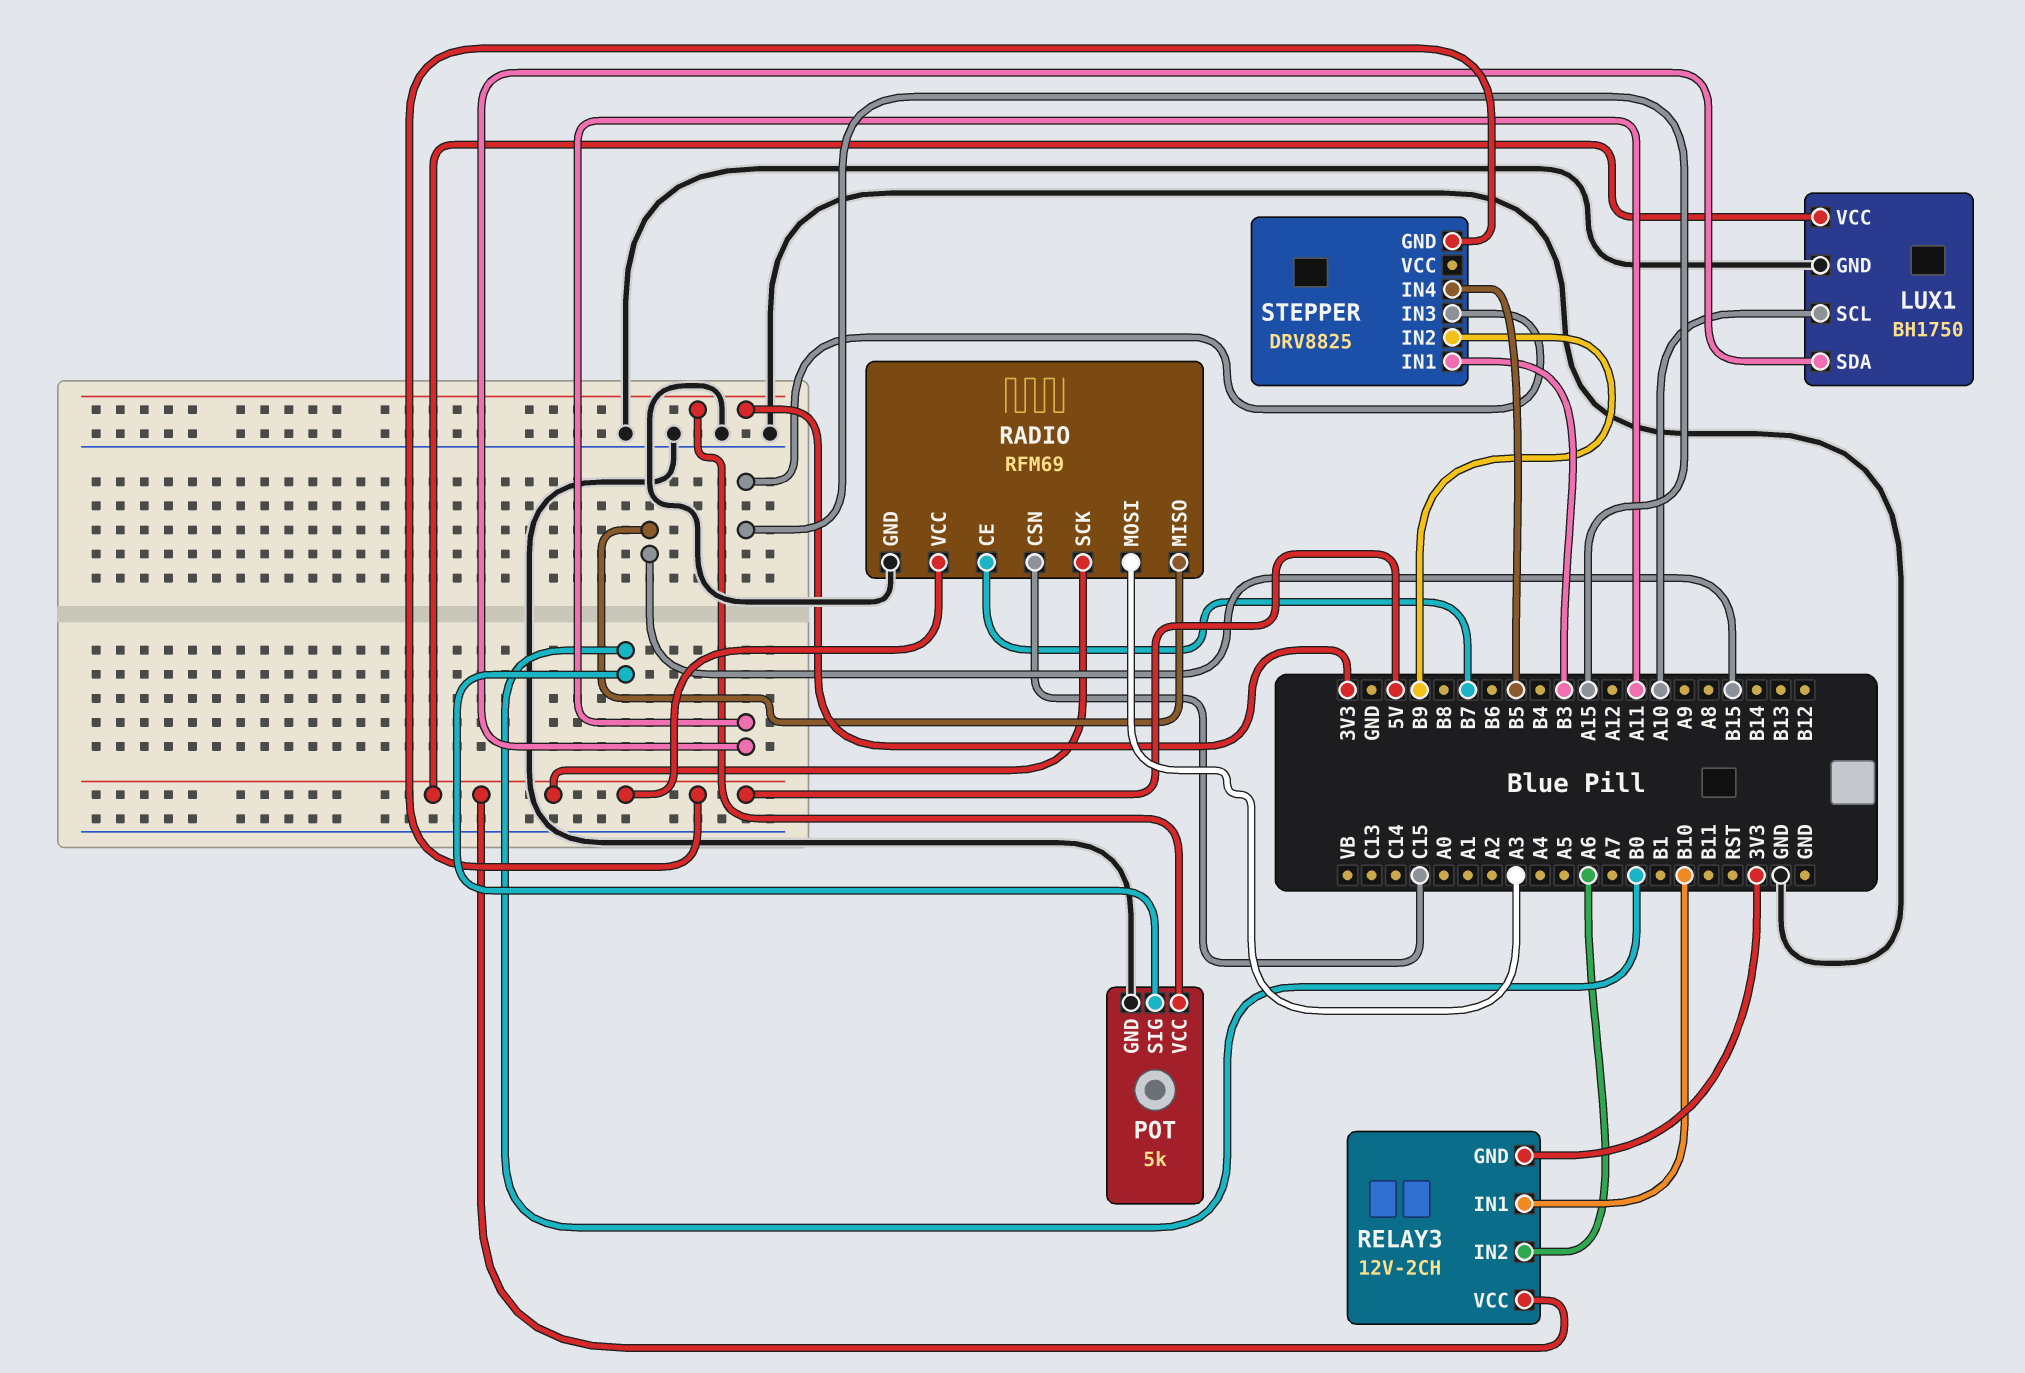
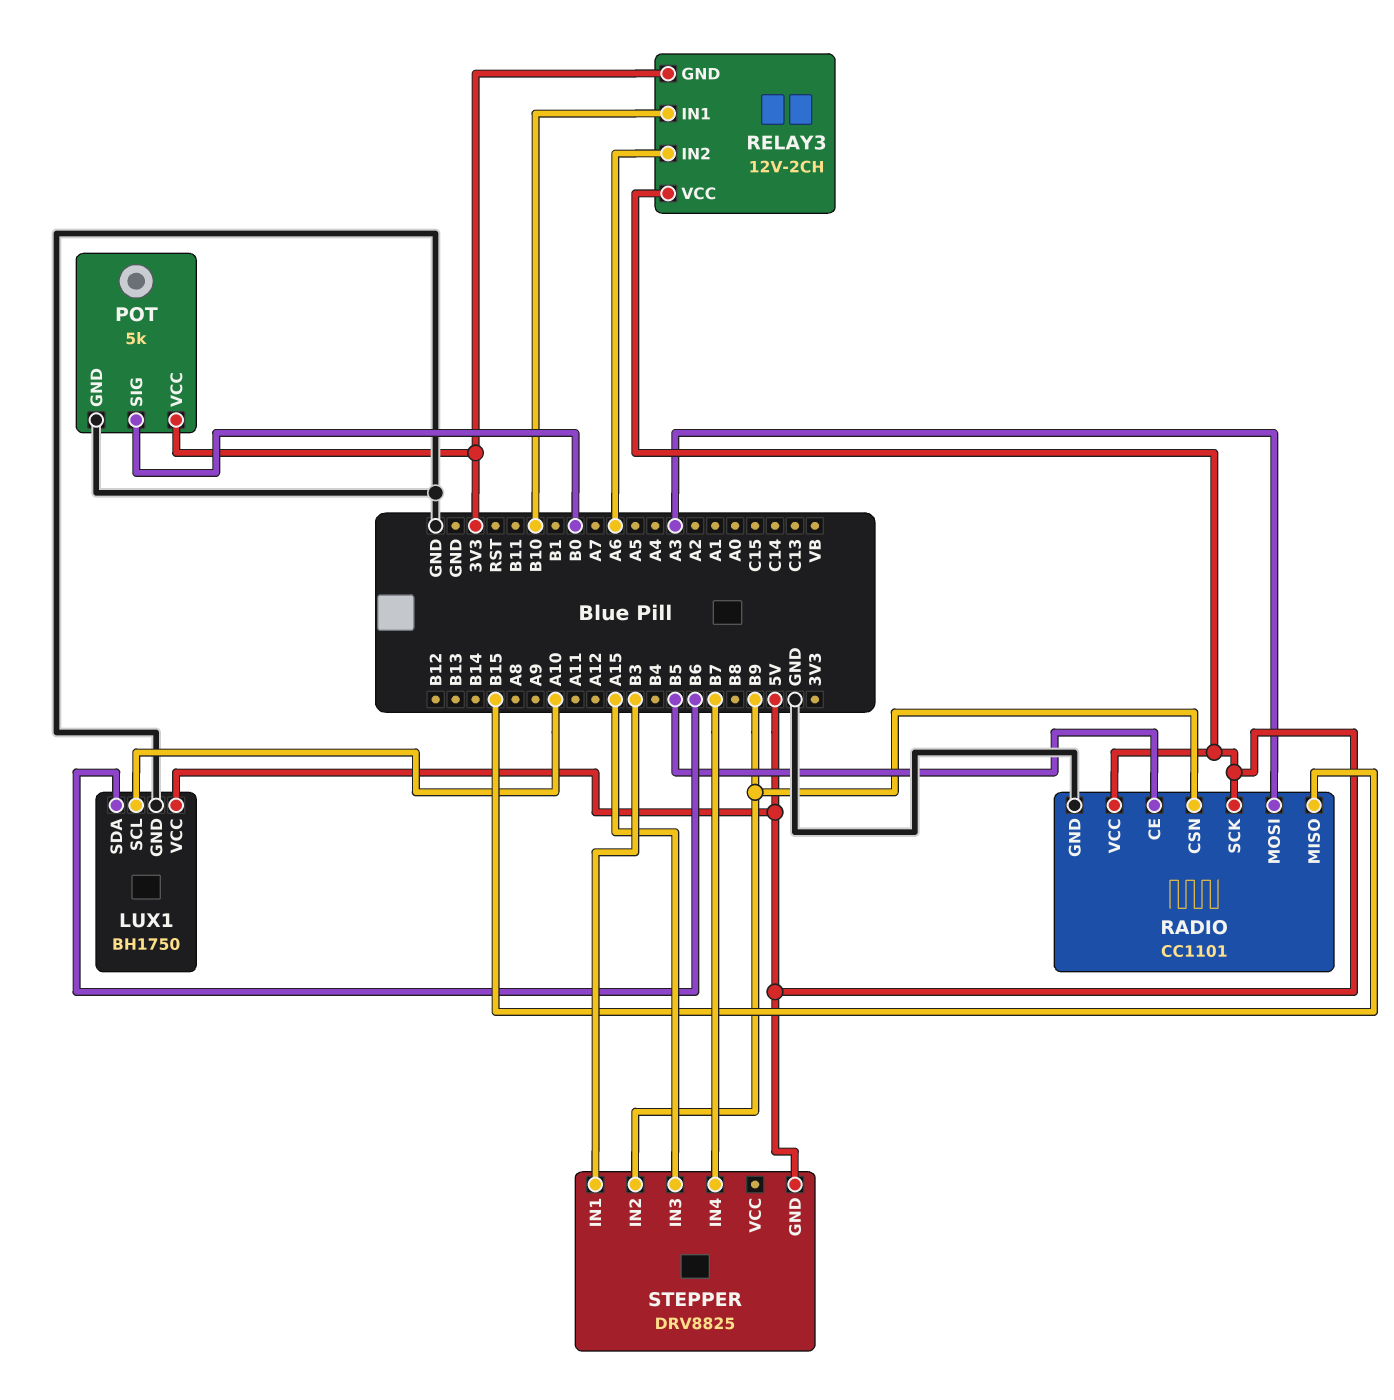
LUX1 pin SDA: A11 -> B6
RADIO: RFM69 -> CC1101
RADIO pin CE: B7 -> B5
RADIO pin CSN: C15 -> B9
STEPPER pin IN4: B5 -> B7

